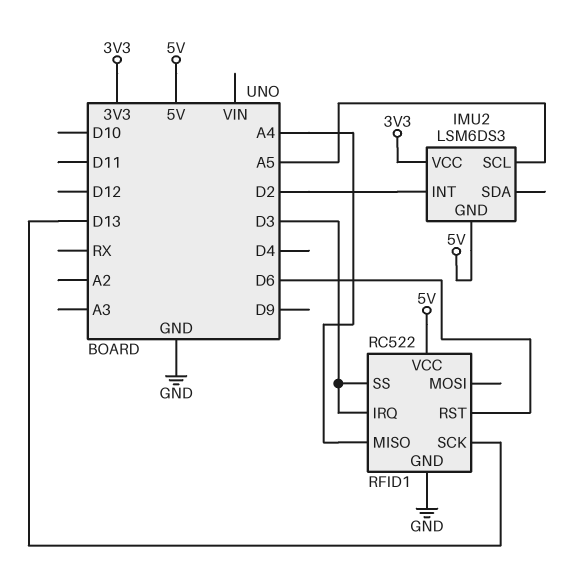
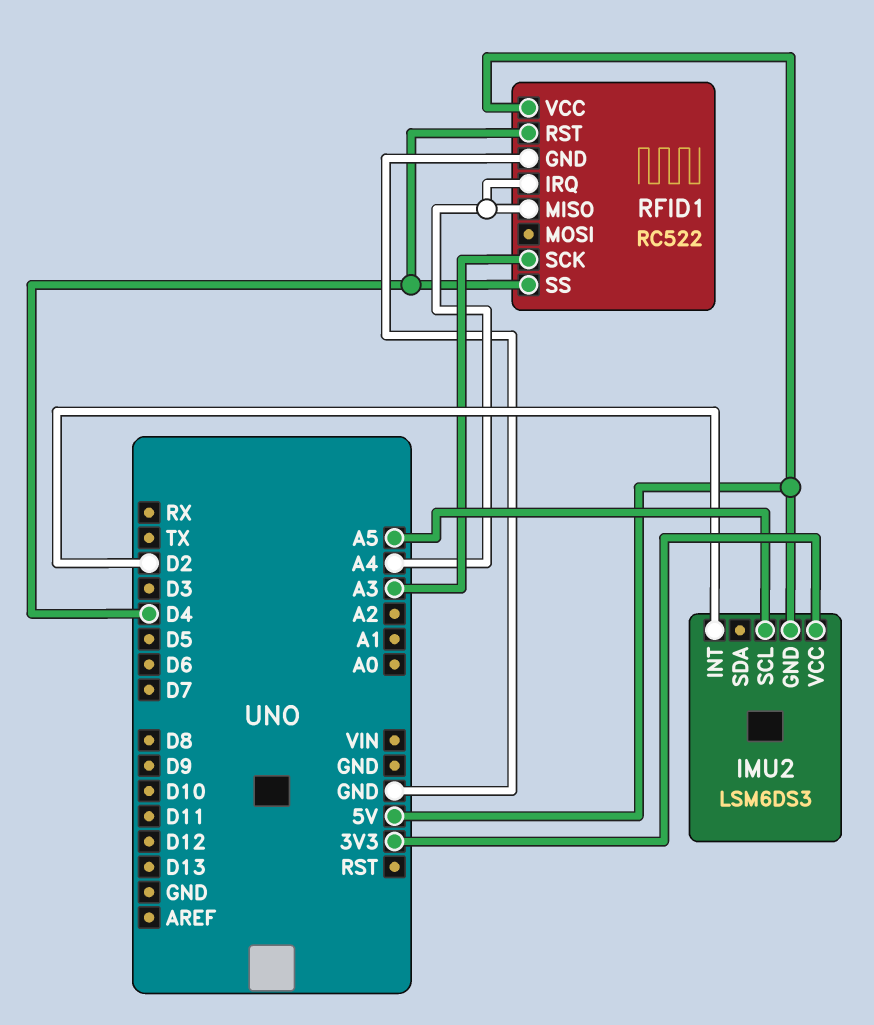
RFID1 pin IRQ: D3 -> A4
RFID1 pin RST: D6 -> D4
RFID1 pin SCK: D13 -> A3
RFID1 pin SS: D3 -> D4

